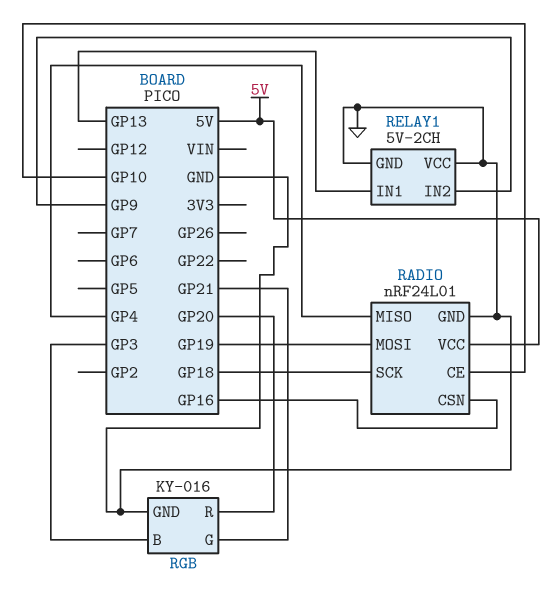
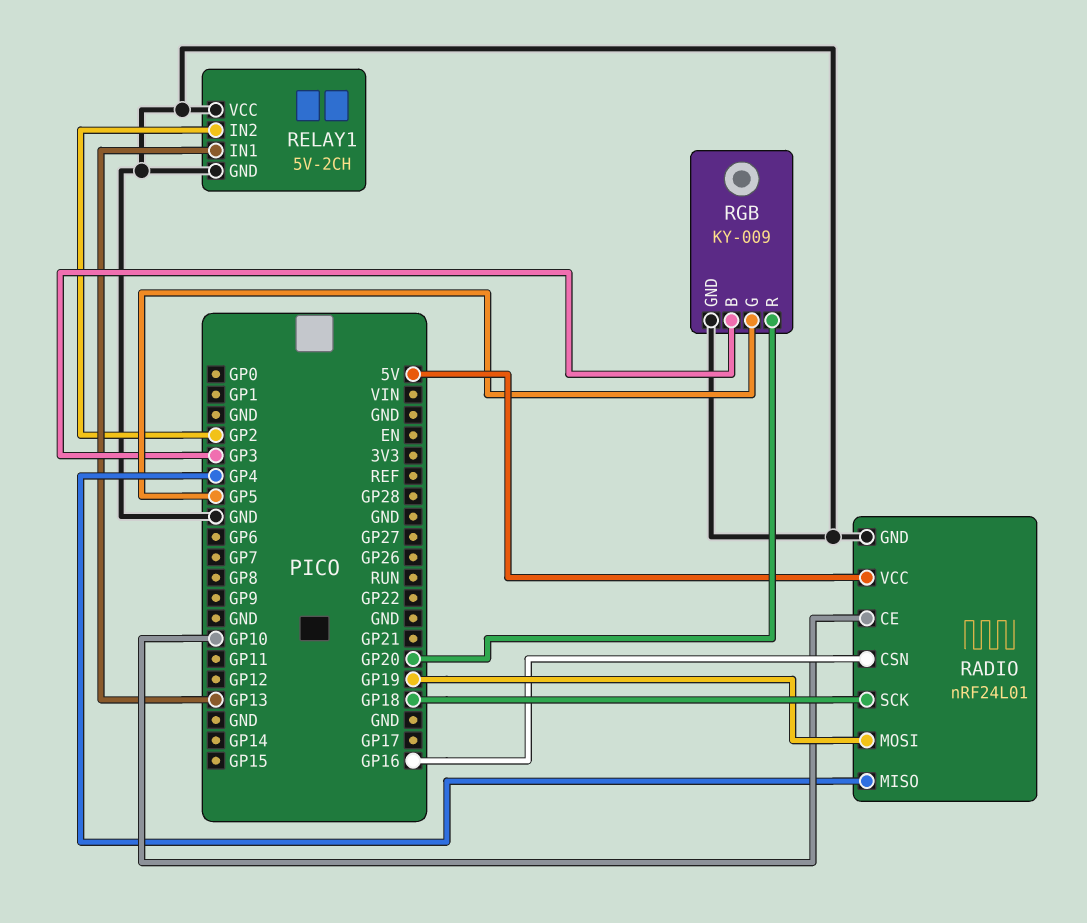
RELAY1 pin IN2: GP9 -> GP2
RGB: KY-016 -> KY-009
RGB pin G: GP21 -> GP5

